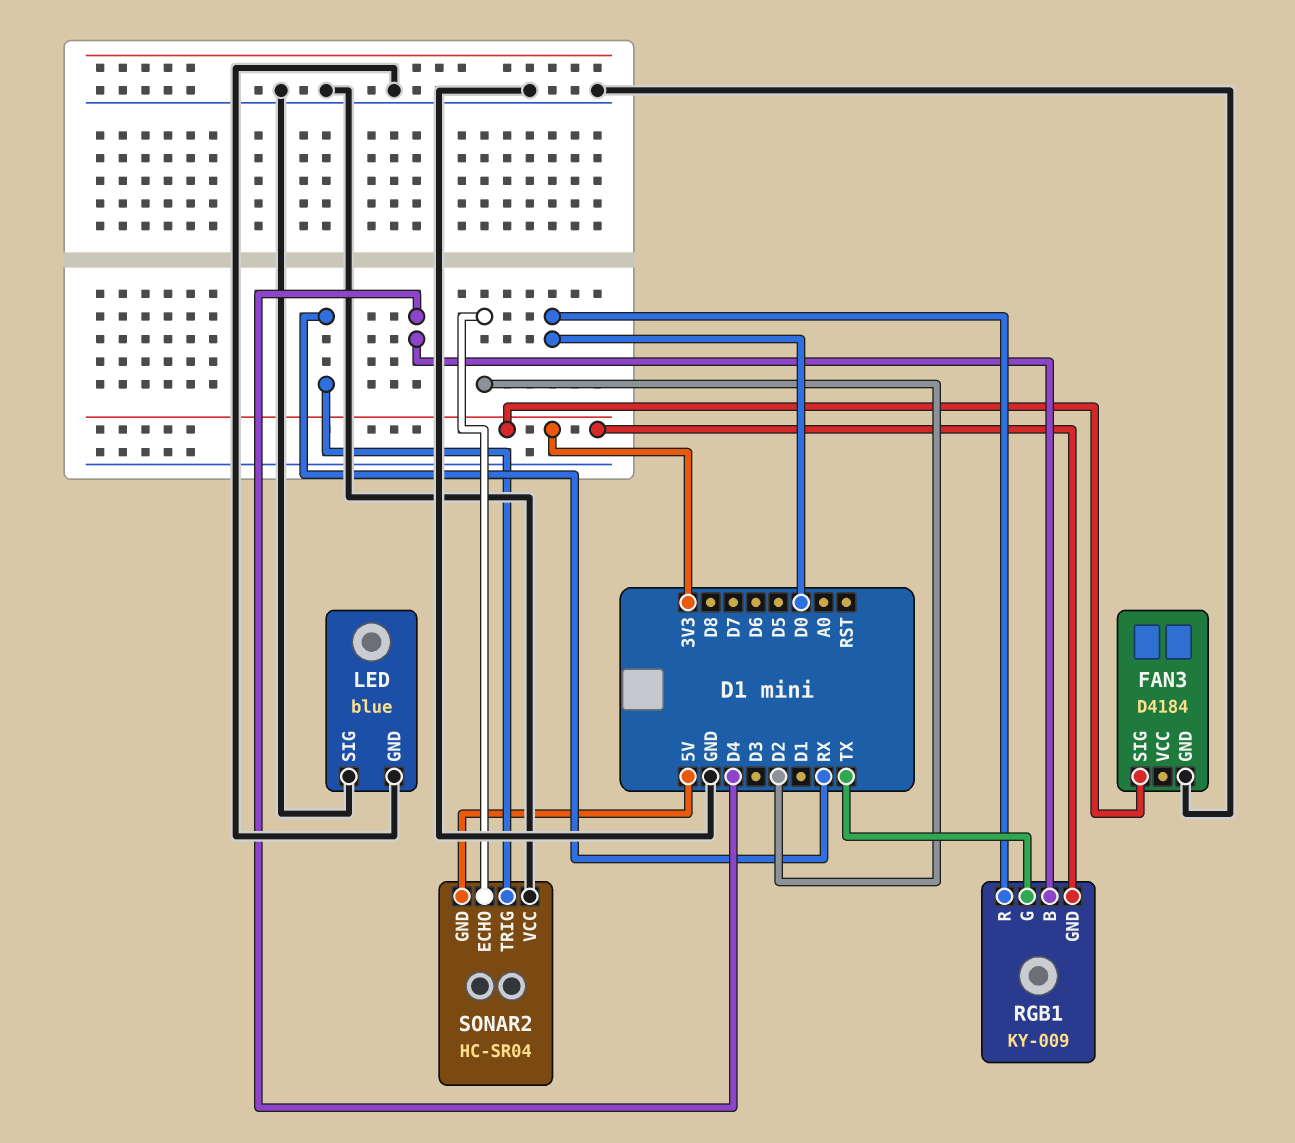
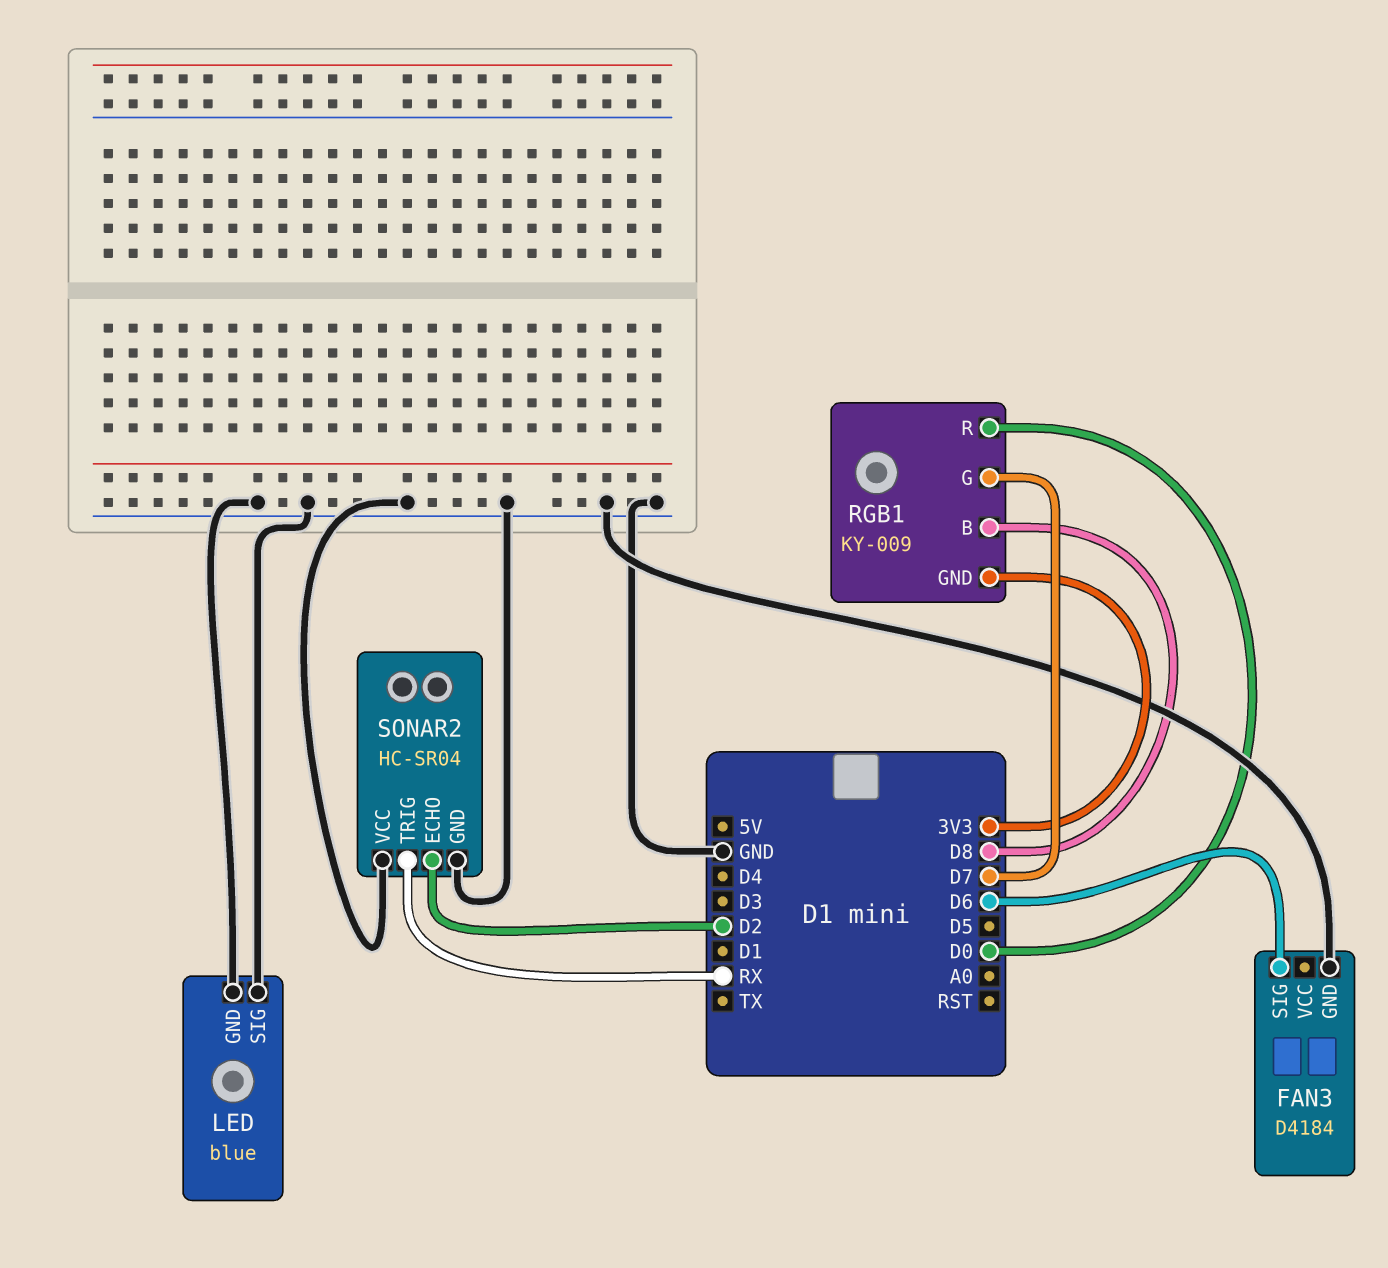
FAN3 pin SIG: 3V3 -> D6
RGB1 pin B: D4 -> D8
RGB1 pin G: TX -> D7
SONAR2 pin GND: 5V -> GND

